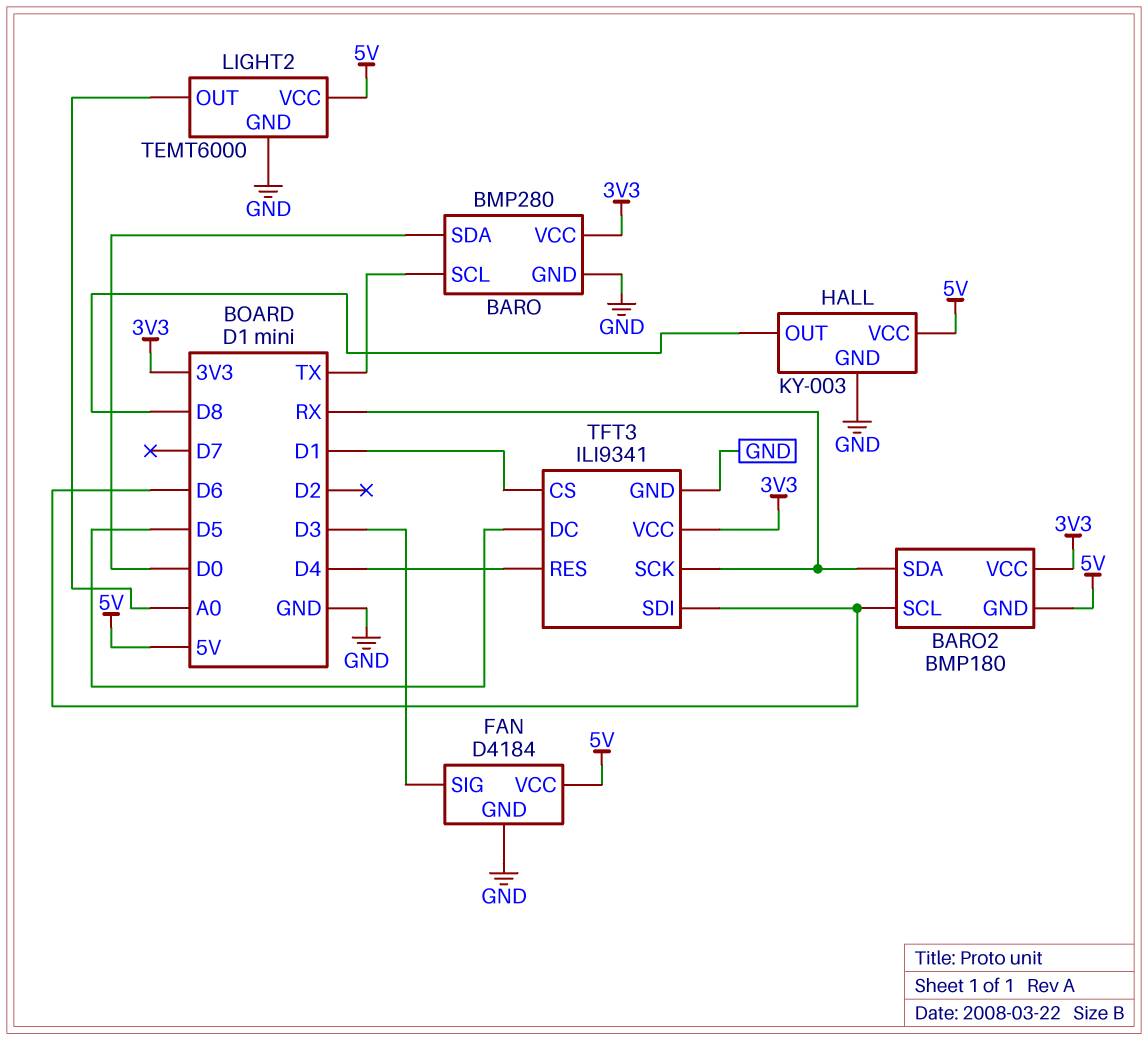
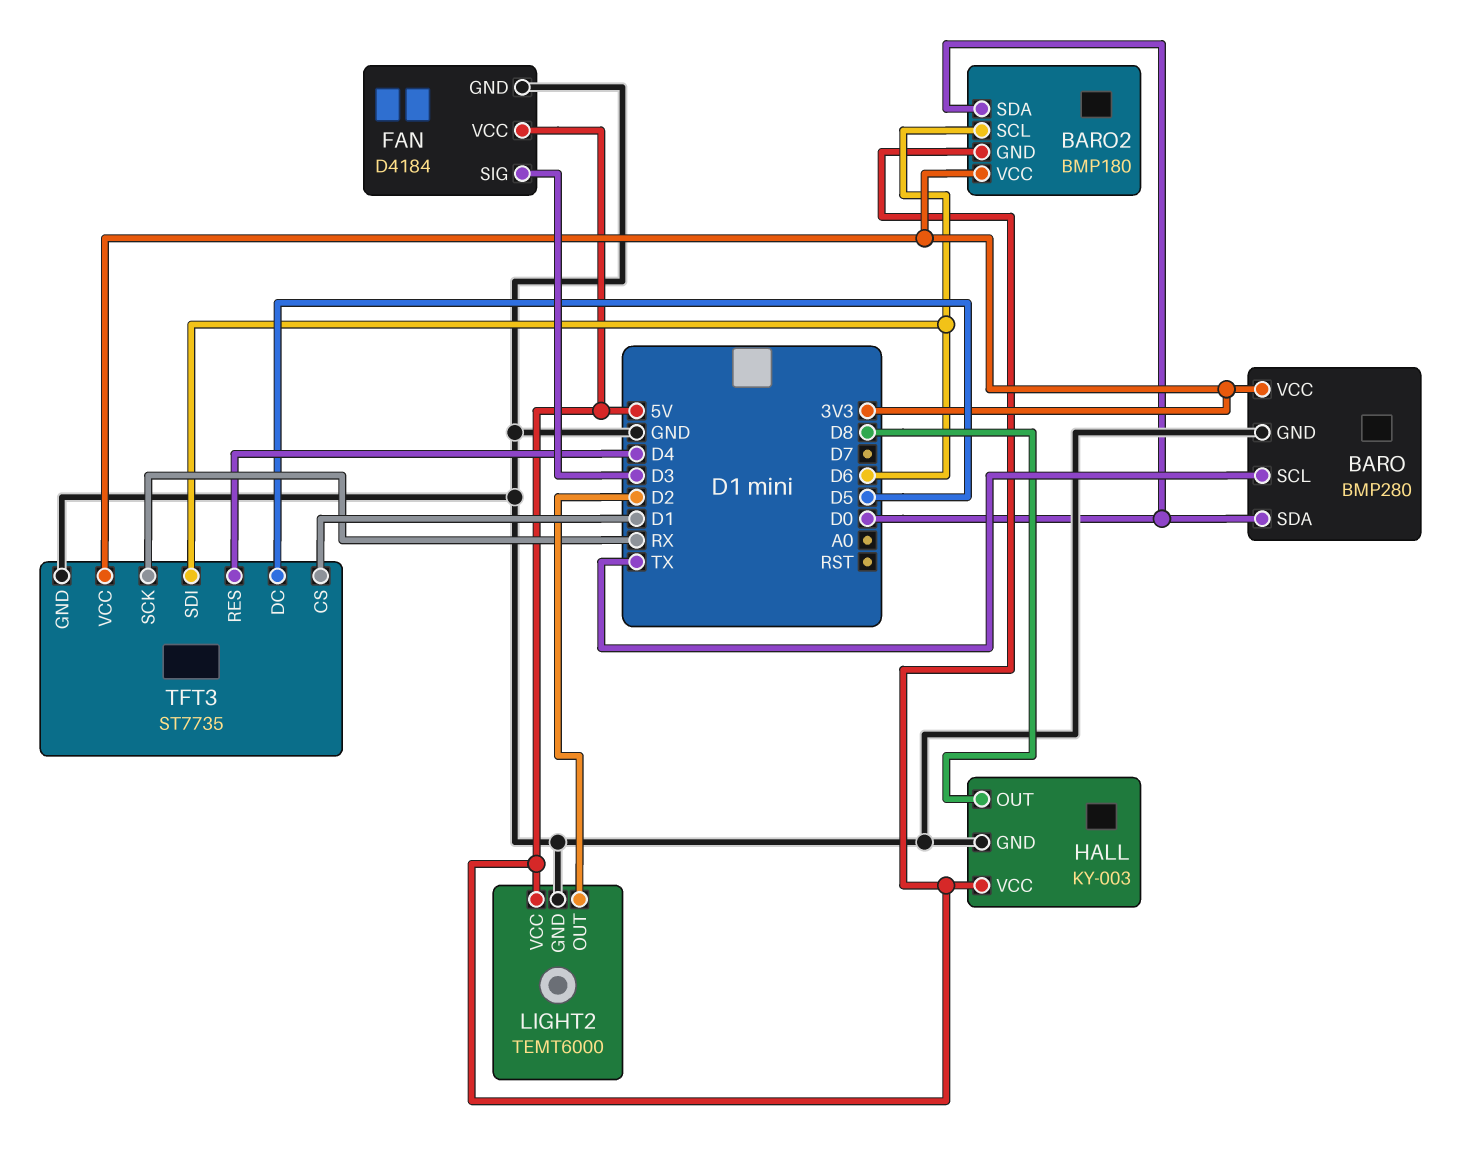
BARO2 pin SDA: RX -> D0
LIGHT2 pin OUT: A0 -> D2
TFT3: ILI9341 -> ST7735

